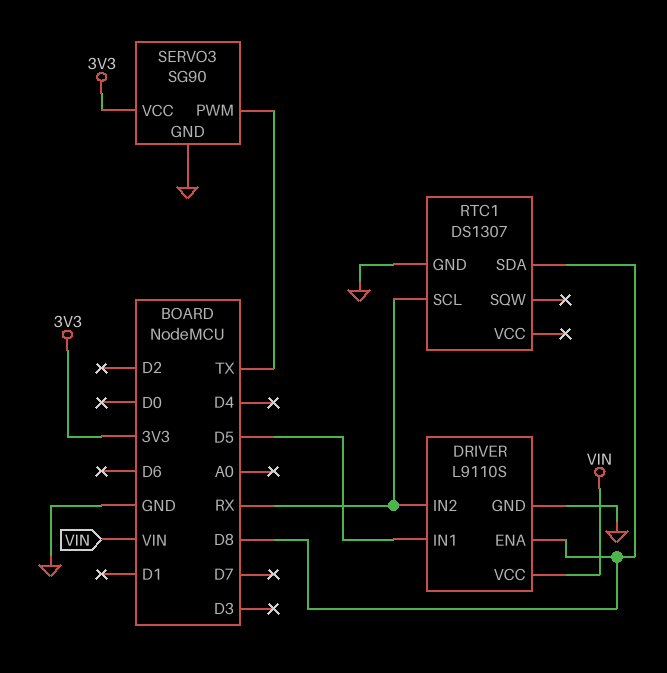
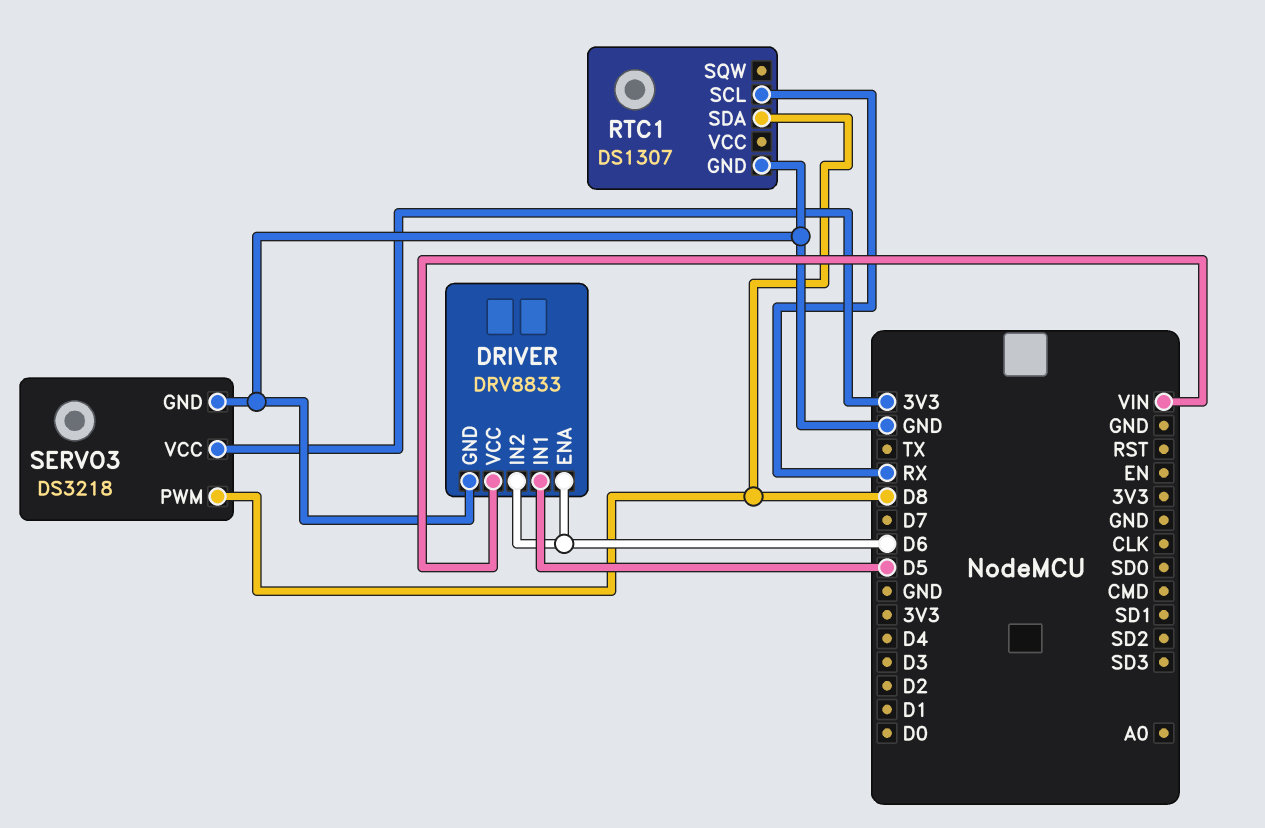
DRIVER: L9110S -> DRV8833
DRIVER pin ENA: D8 -> D6
DRIVER pin IN2: RX -> D6
SERVO3: SG90 -> DS3218
SERVO3 pin PWM: TX -> D8

